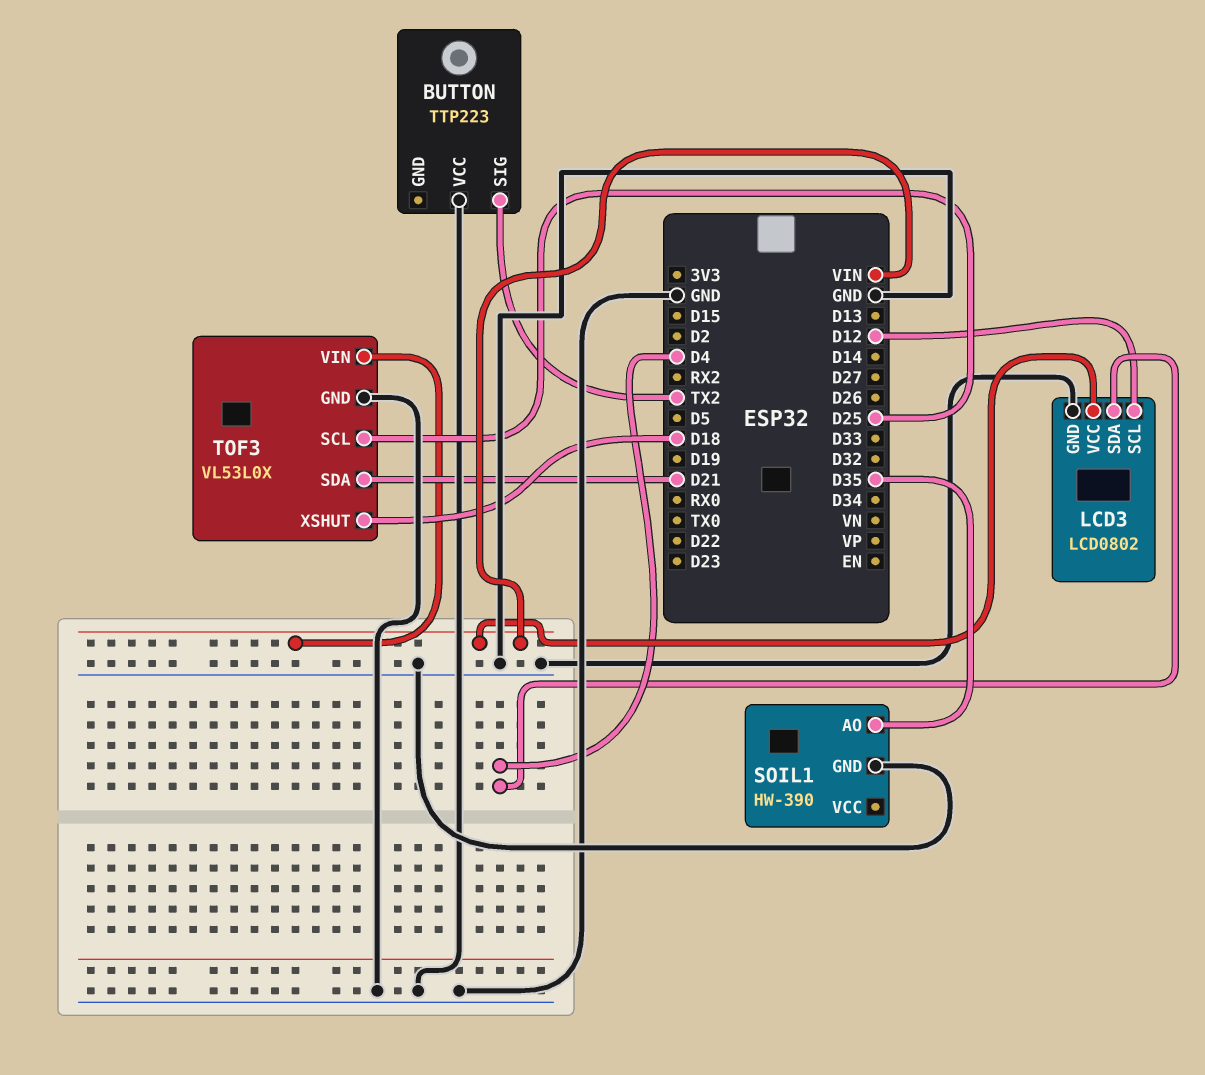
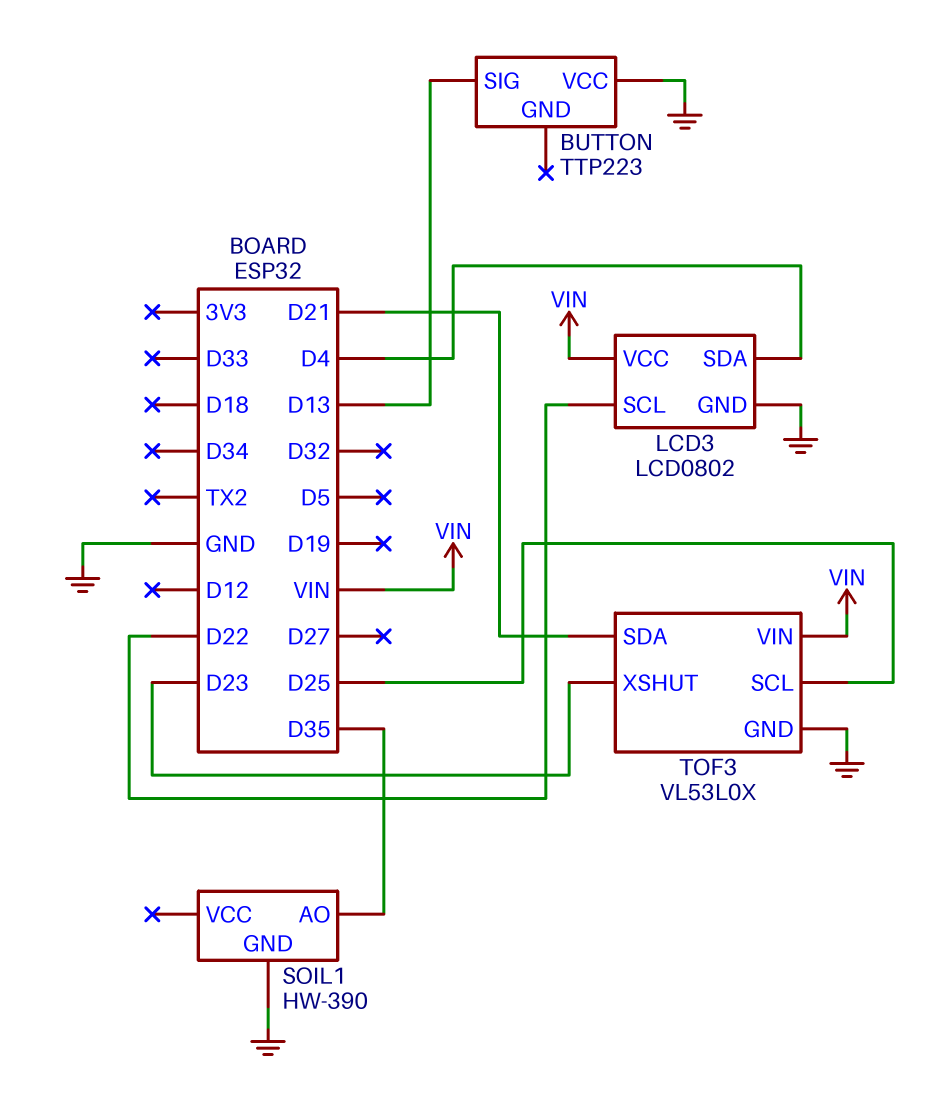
BUTTON pin SIG: TX2 -> D13
LCD3 pin SCL: D12 -> D22
TOF3 pin XSHUT: D18 -> D23

